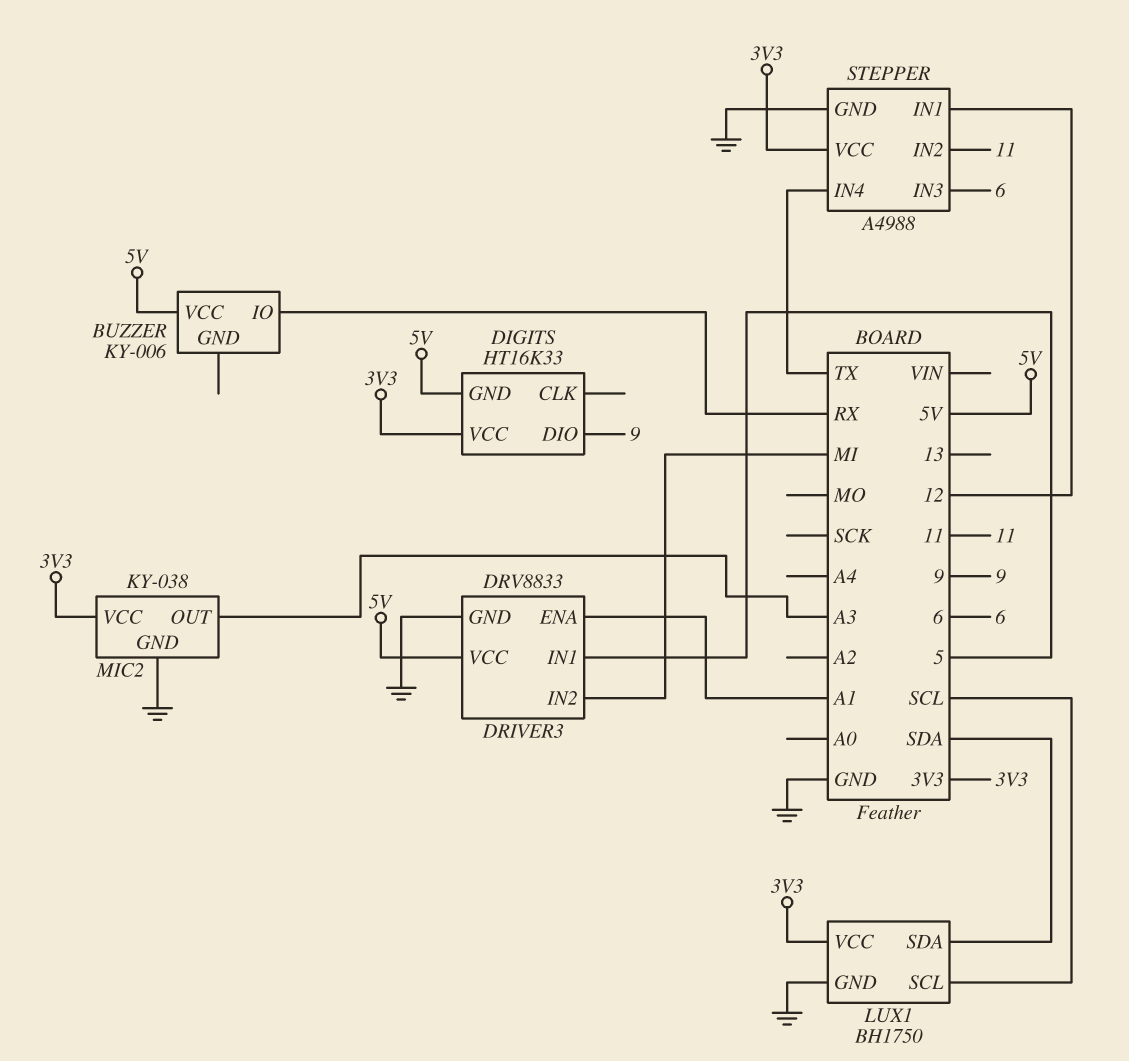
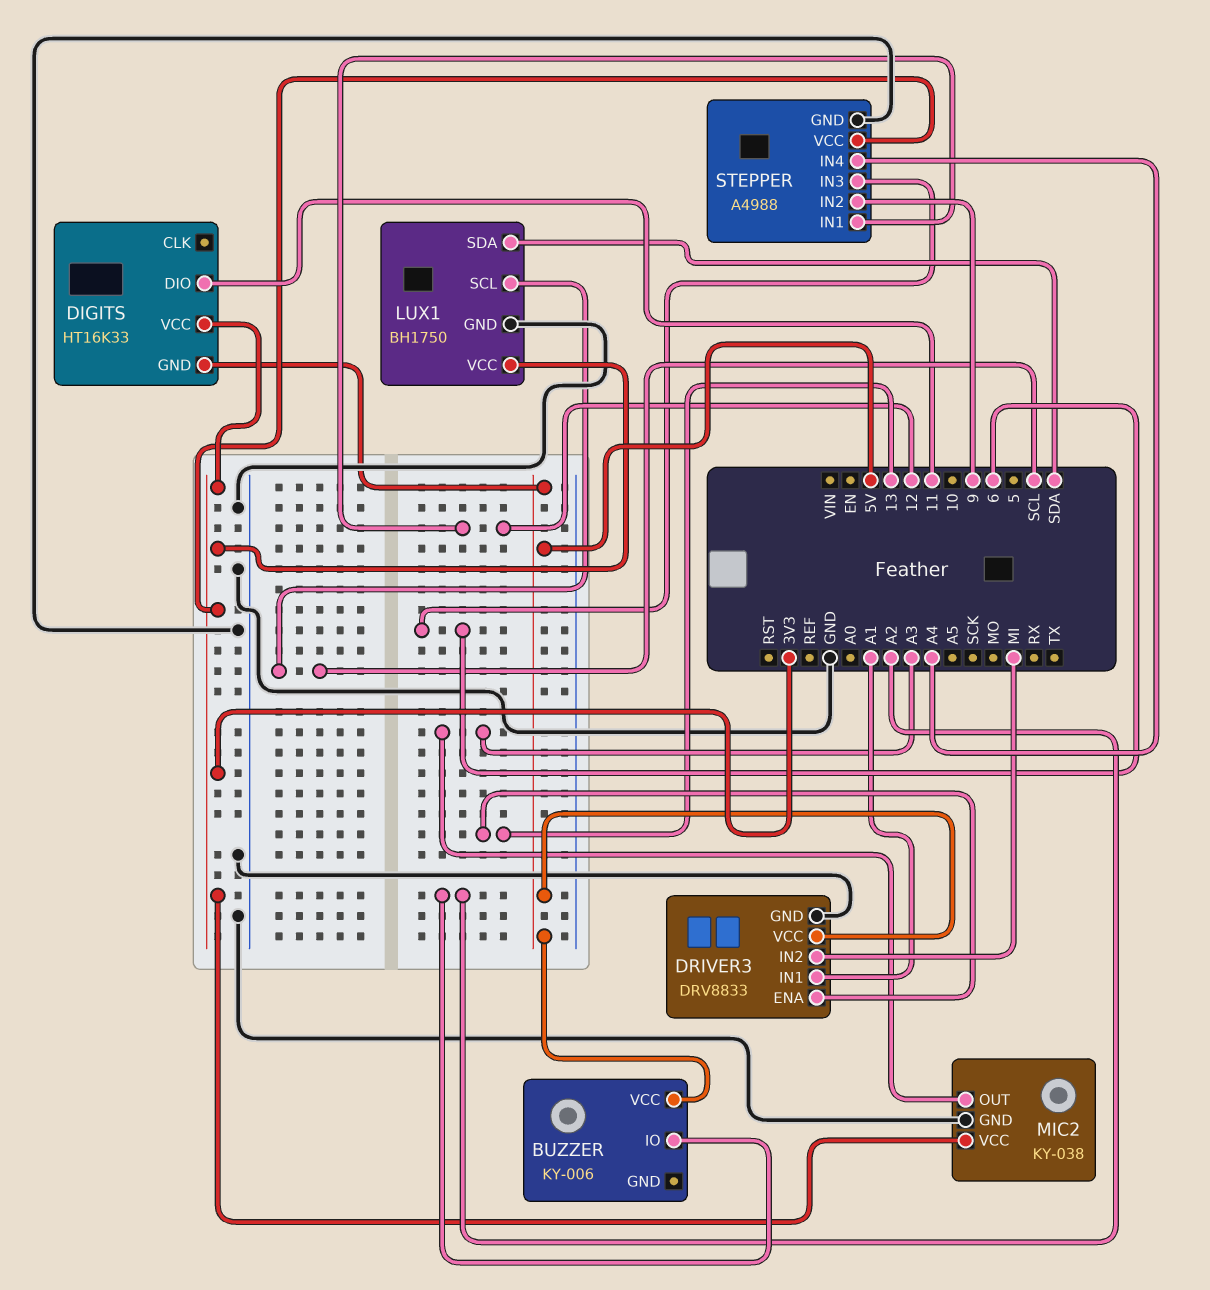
BUZZER pin IO: RX -> A2
DIGITS pin DIO: 9 -> 11
DRIVER3 pin ENA: A1 -> 13
DRIVER3 pin IN1: 5 -> A1
STEPPER pin IN2: 11 -> 9
STEPPER pin IN4: TX -> A4

